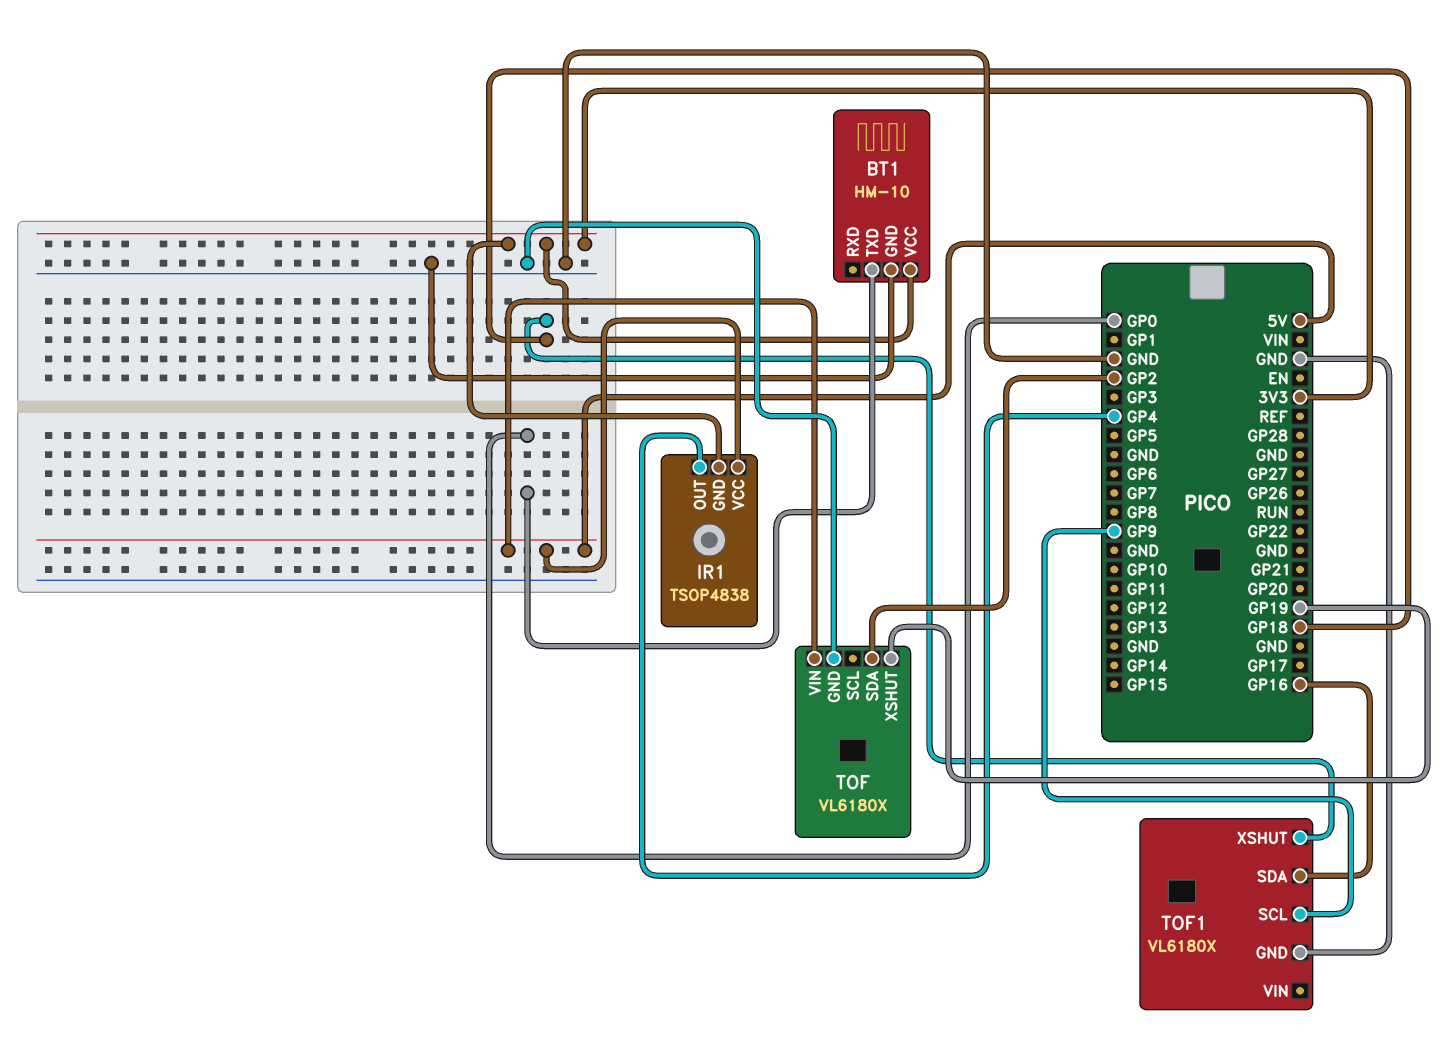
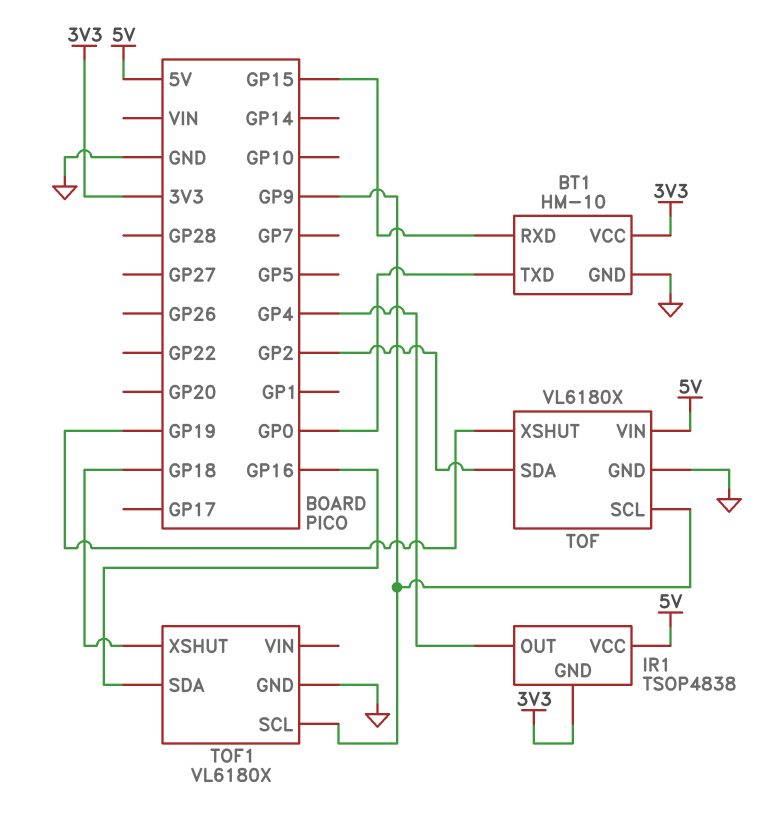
BT1 pin RXD: none -> GP15
TOF pin SCL: none -> GP9

